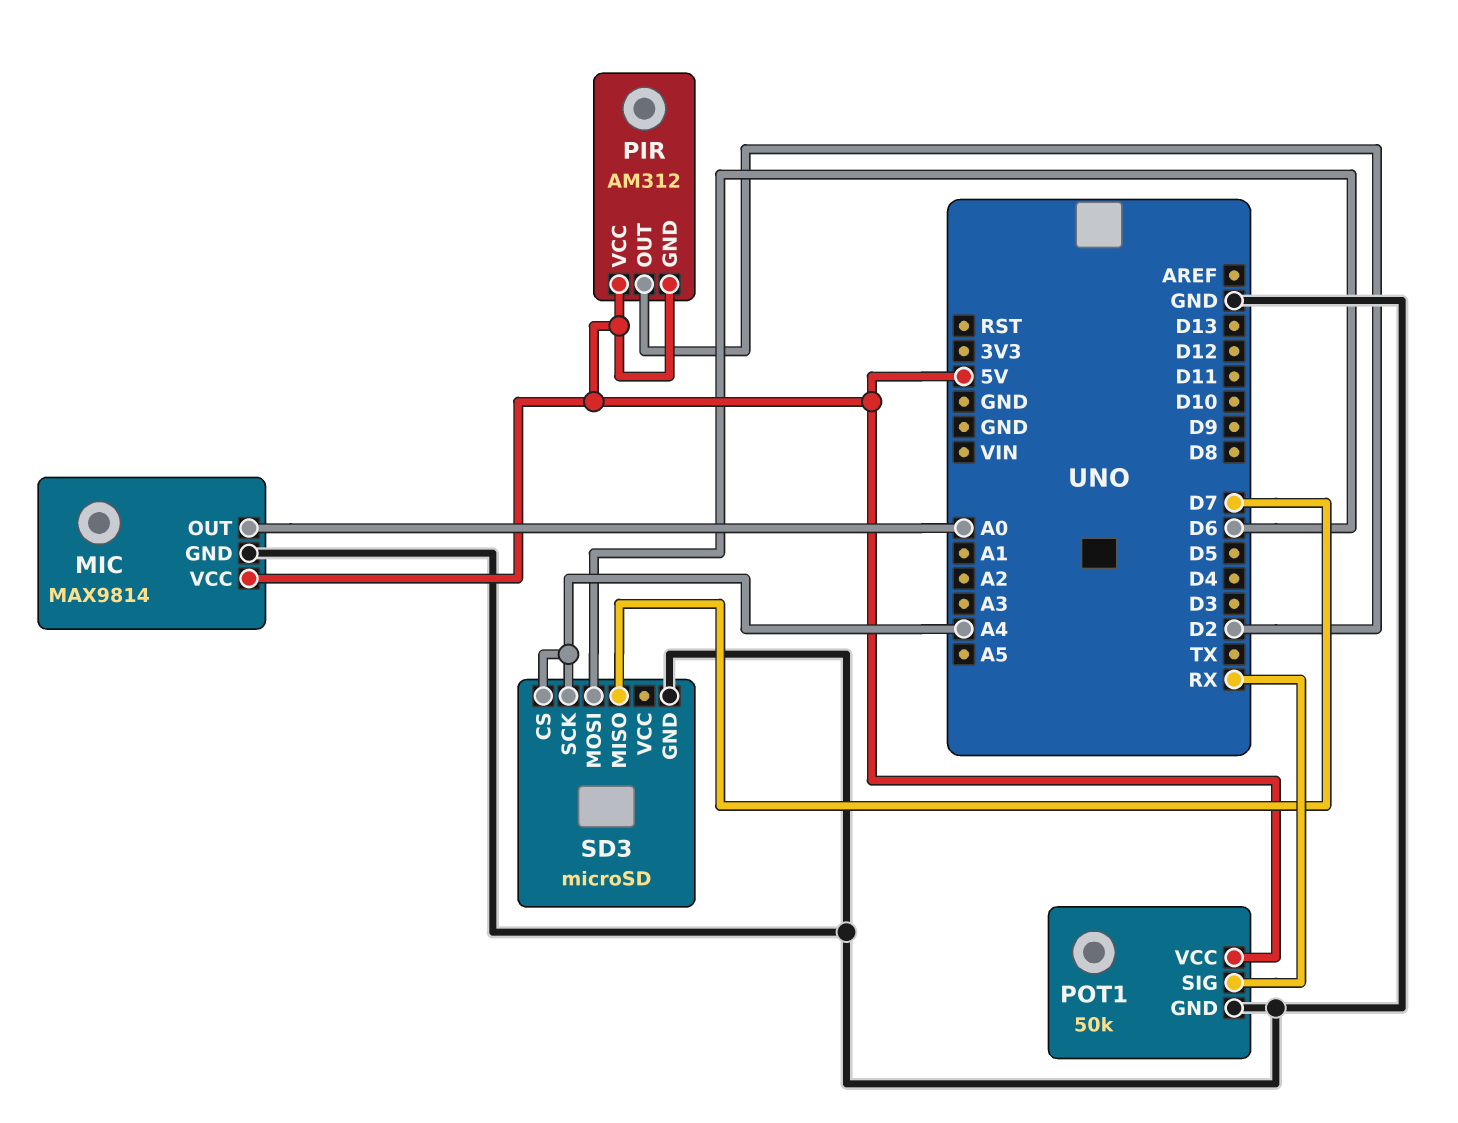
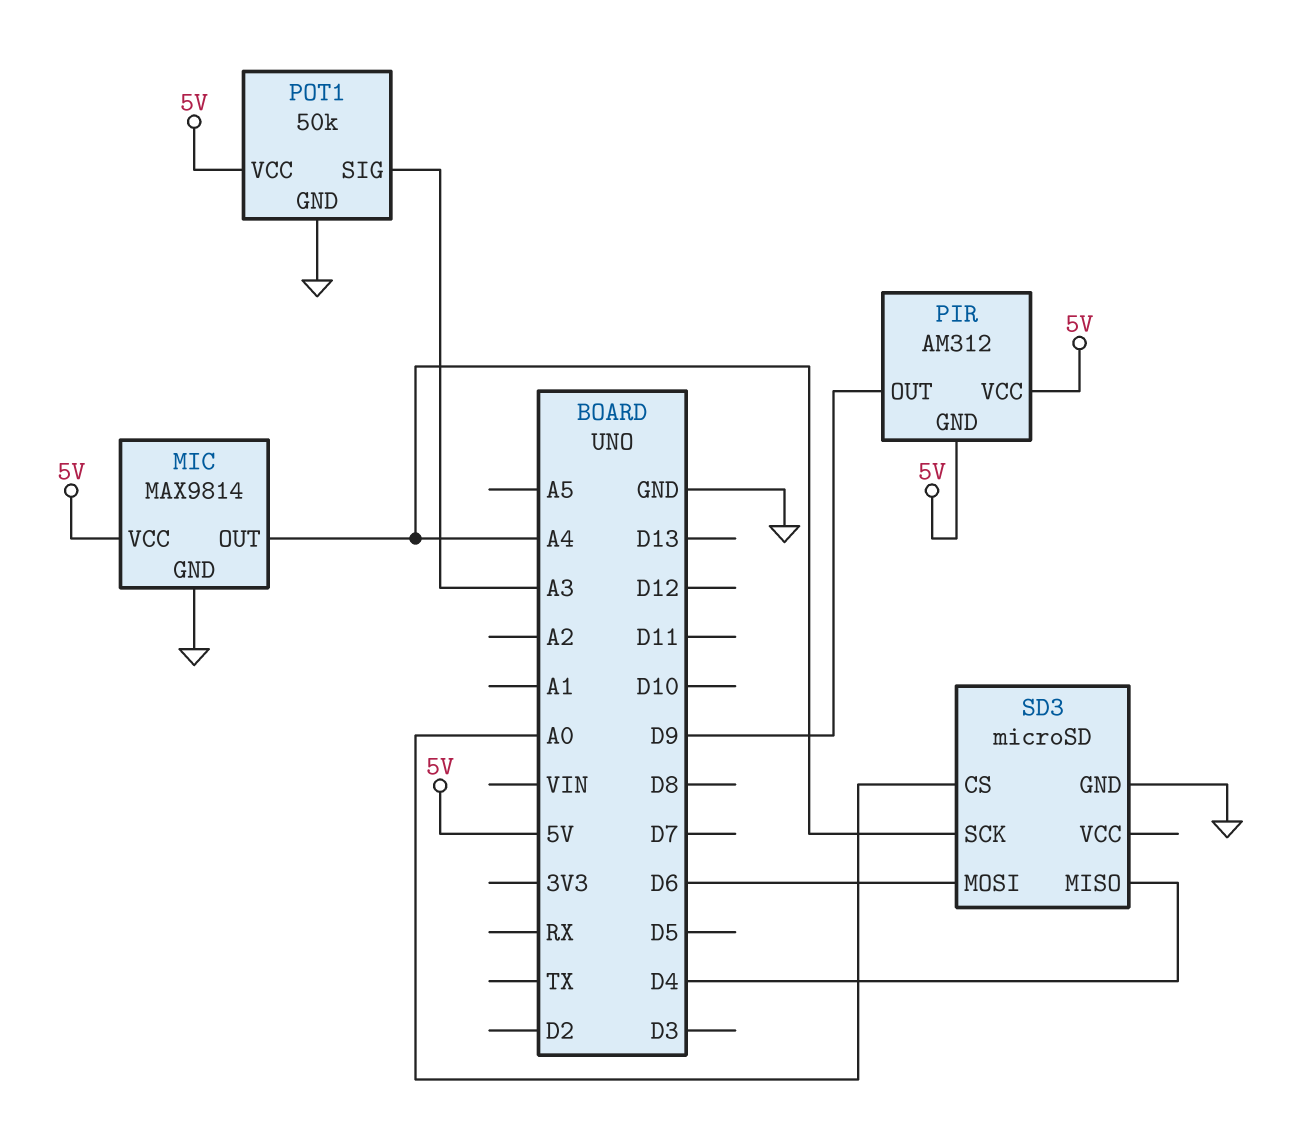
MIC pin OUT: A0 -> A4
PIR pin OUT: D2 -> D9
POT1 pin SIG: RX -> A3
SD3 pin CS: A4 -> A0
SD3 pin MISO: D7 -> D4

